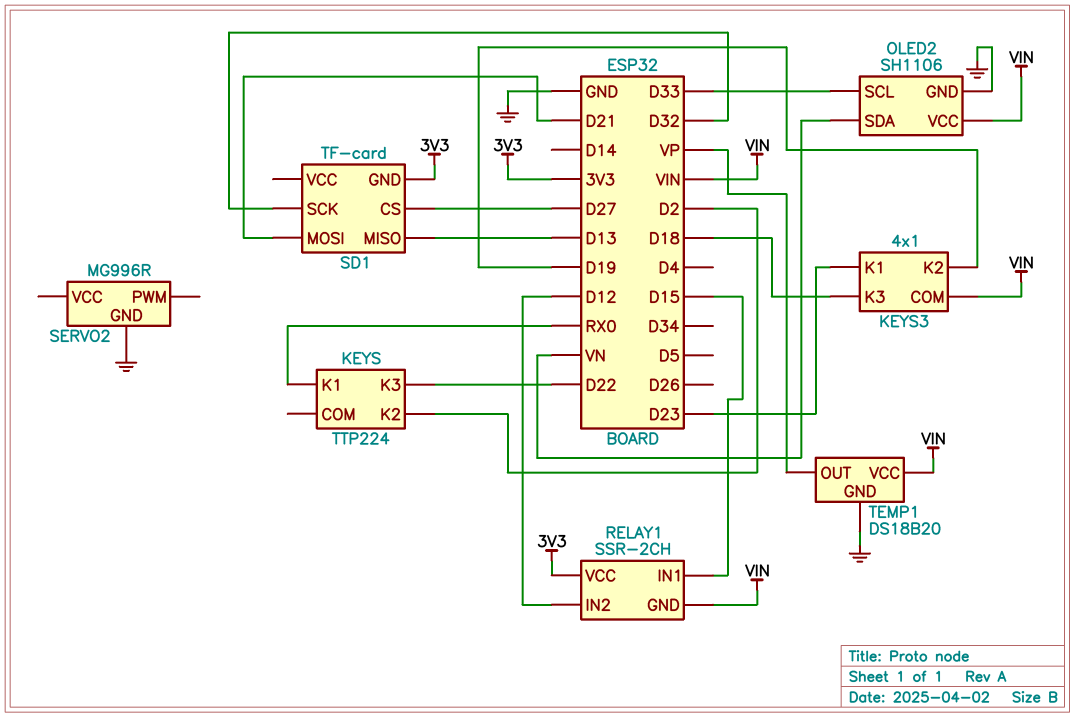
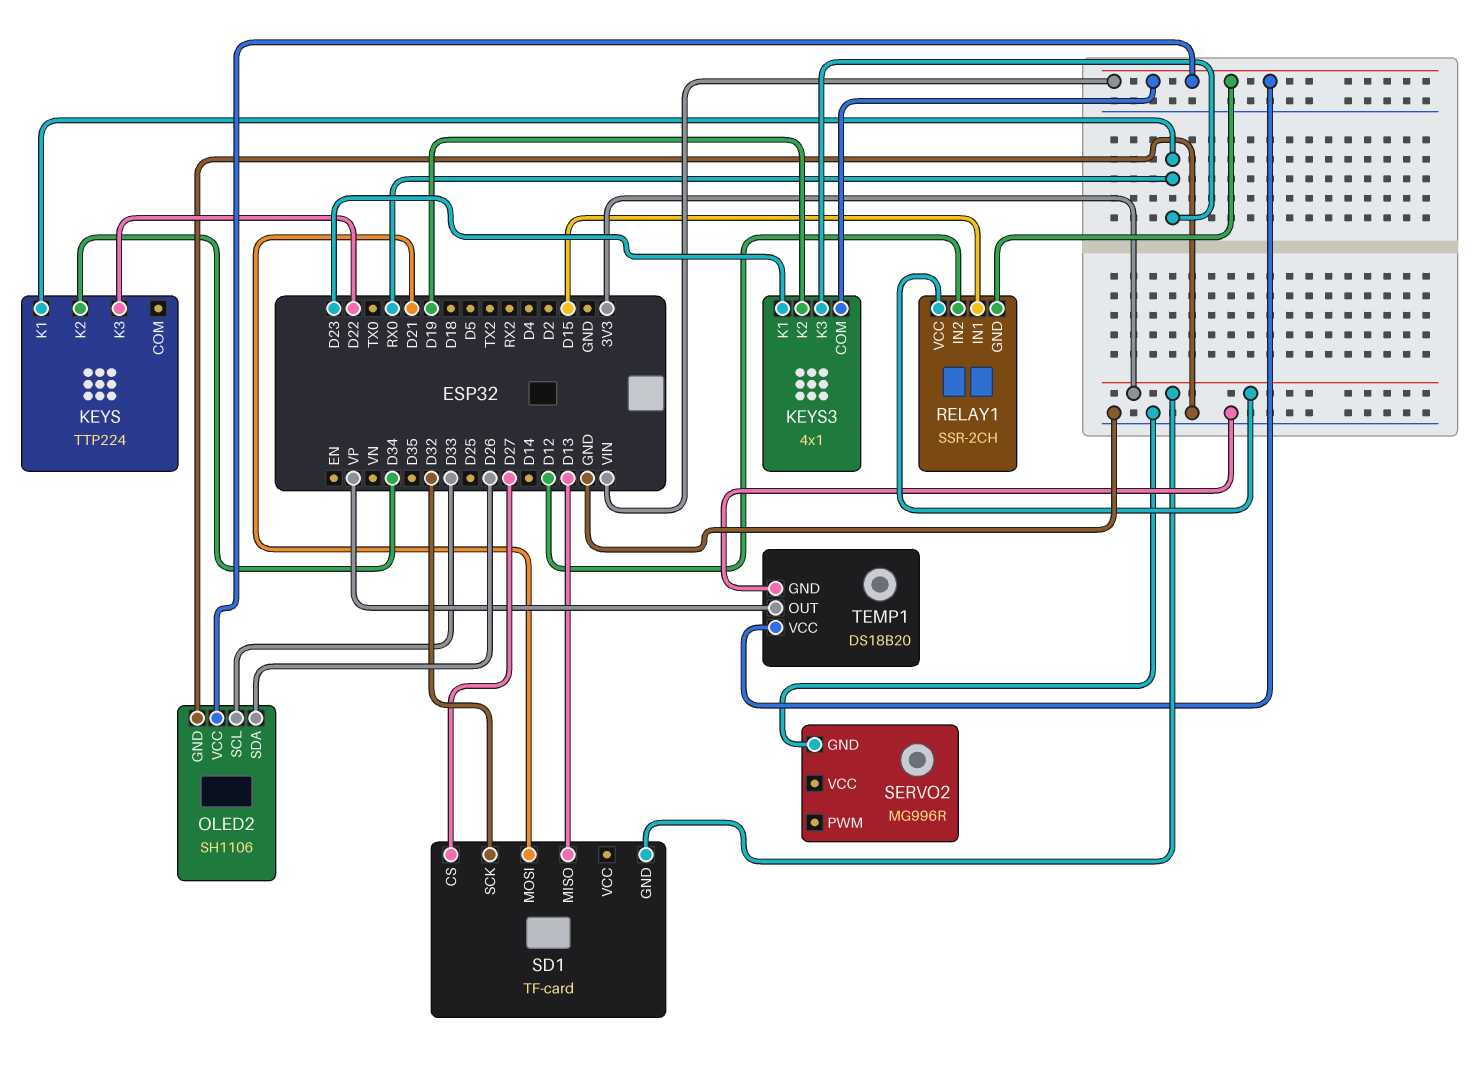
KEYS pin K2: D2 -> D34
KEYS3 pin K3: D18 -> RX0
OLED2 pin SDA: VN -> D26

